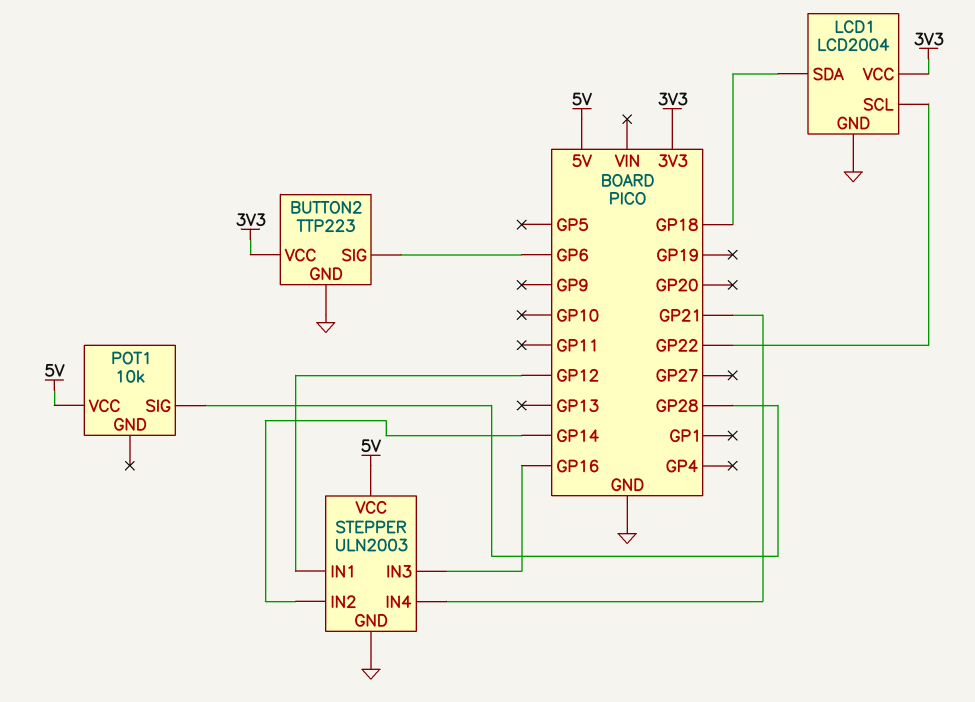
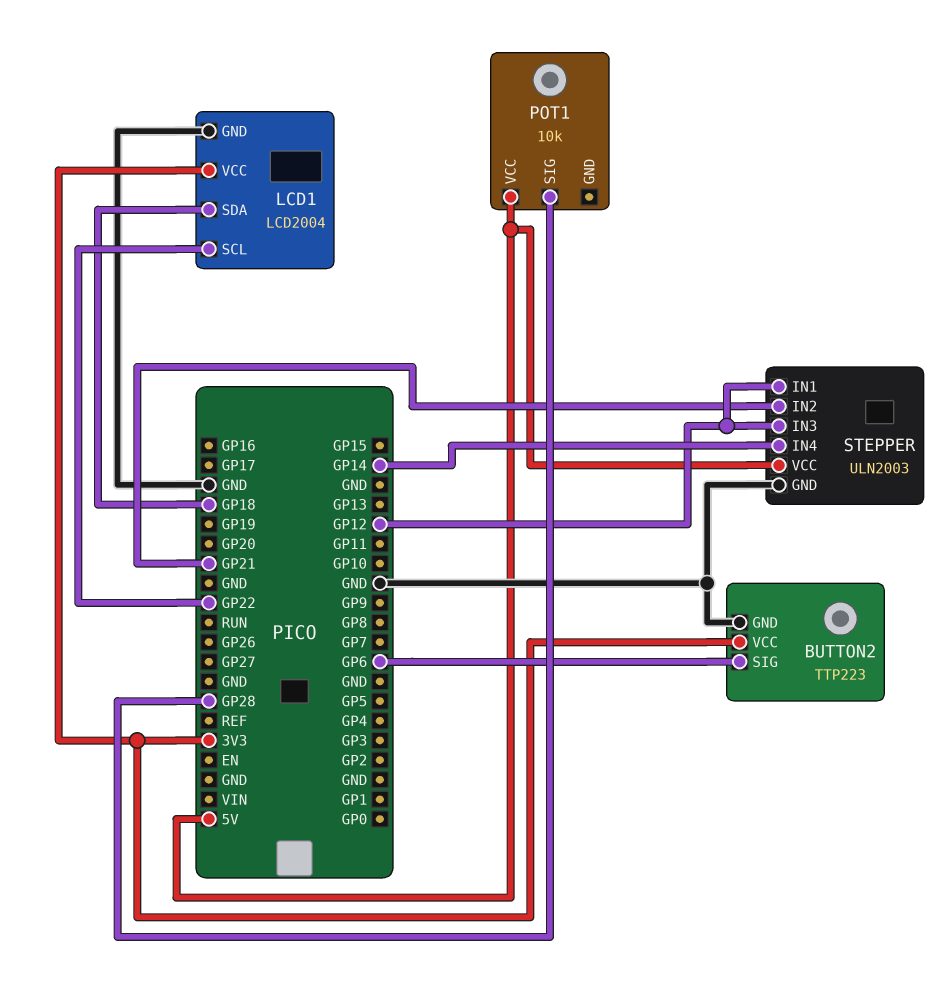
STEPPER pin IN2: GP14 -> GP21
STEPPER pin IN3: GP16 -> GP12
STEPPER pin IN4: GP21 -> GP14

